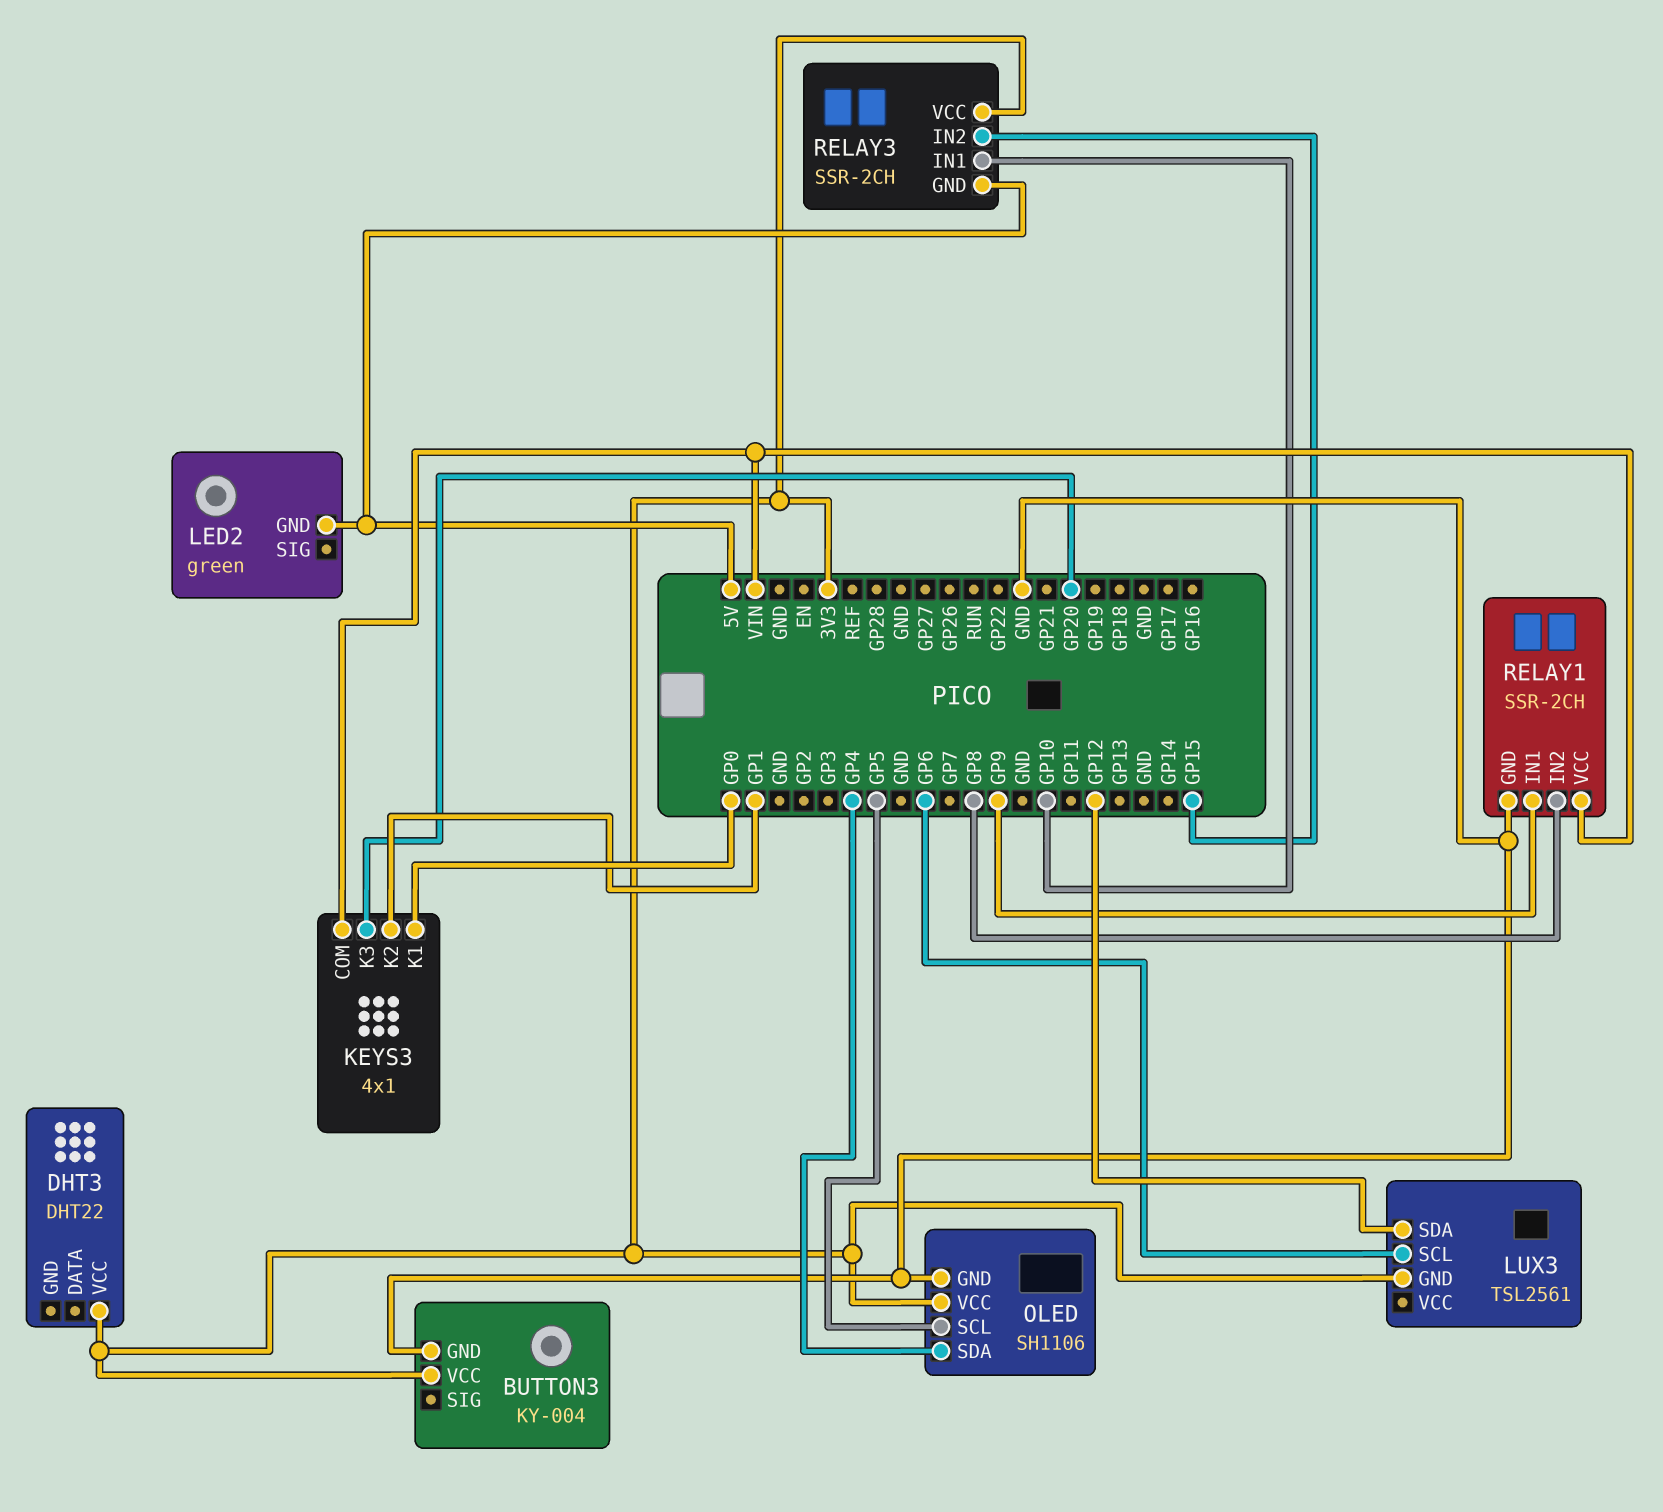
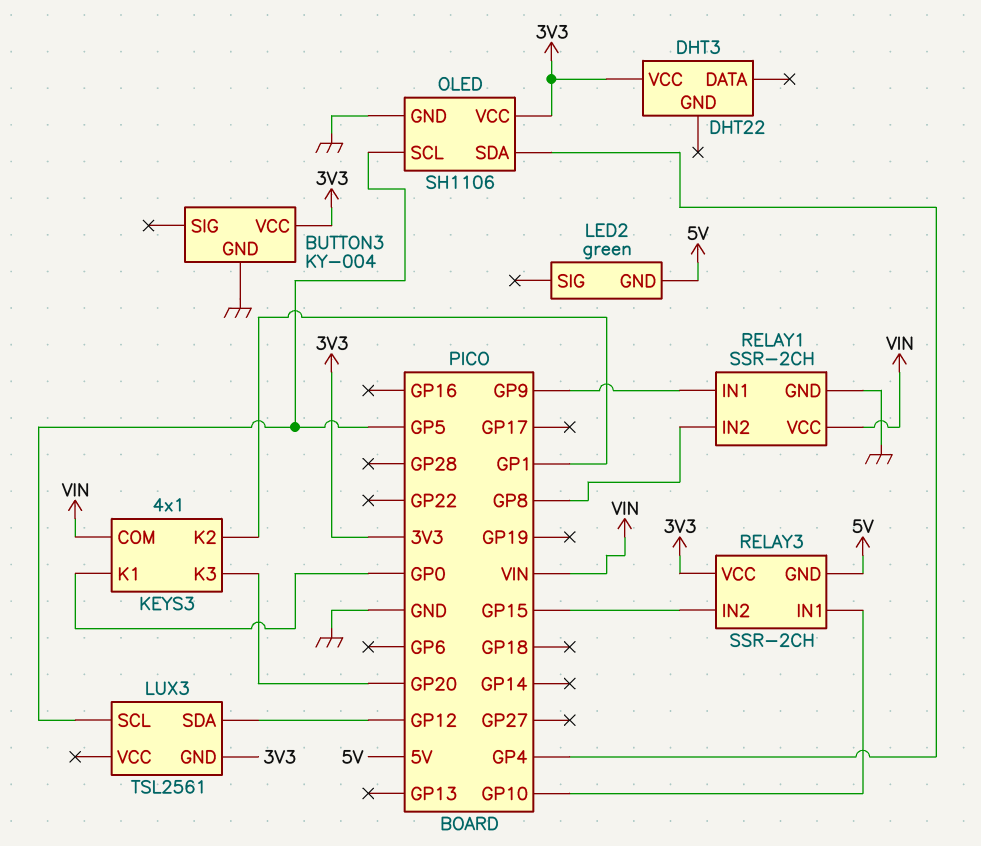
LUX3 pin SCL: GP6 -> GP5

